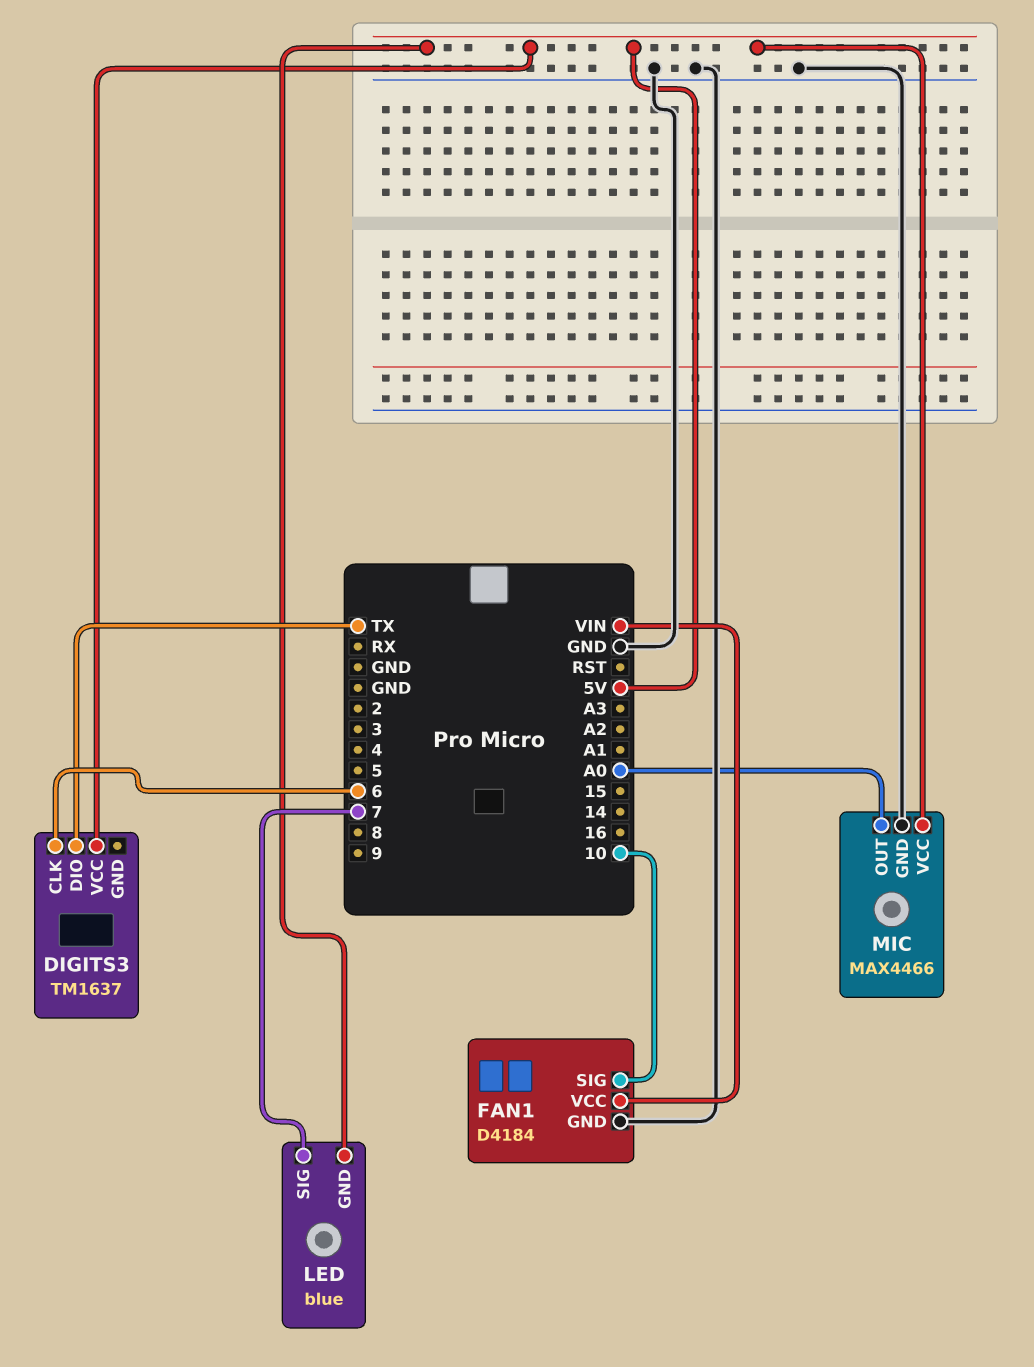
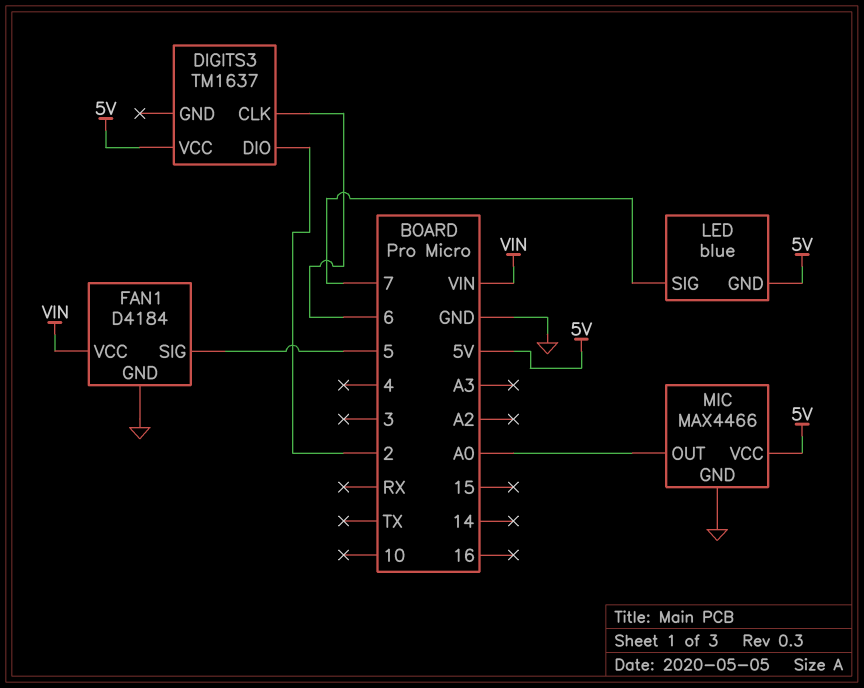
DIGITS3 pin DIO: TX -> 2
FAN1 pin SIG: 10 -> 5

